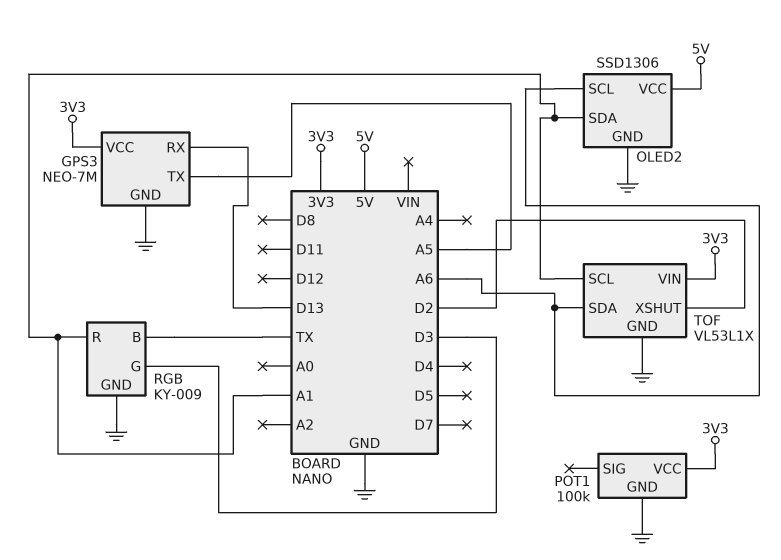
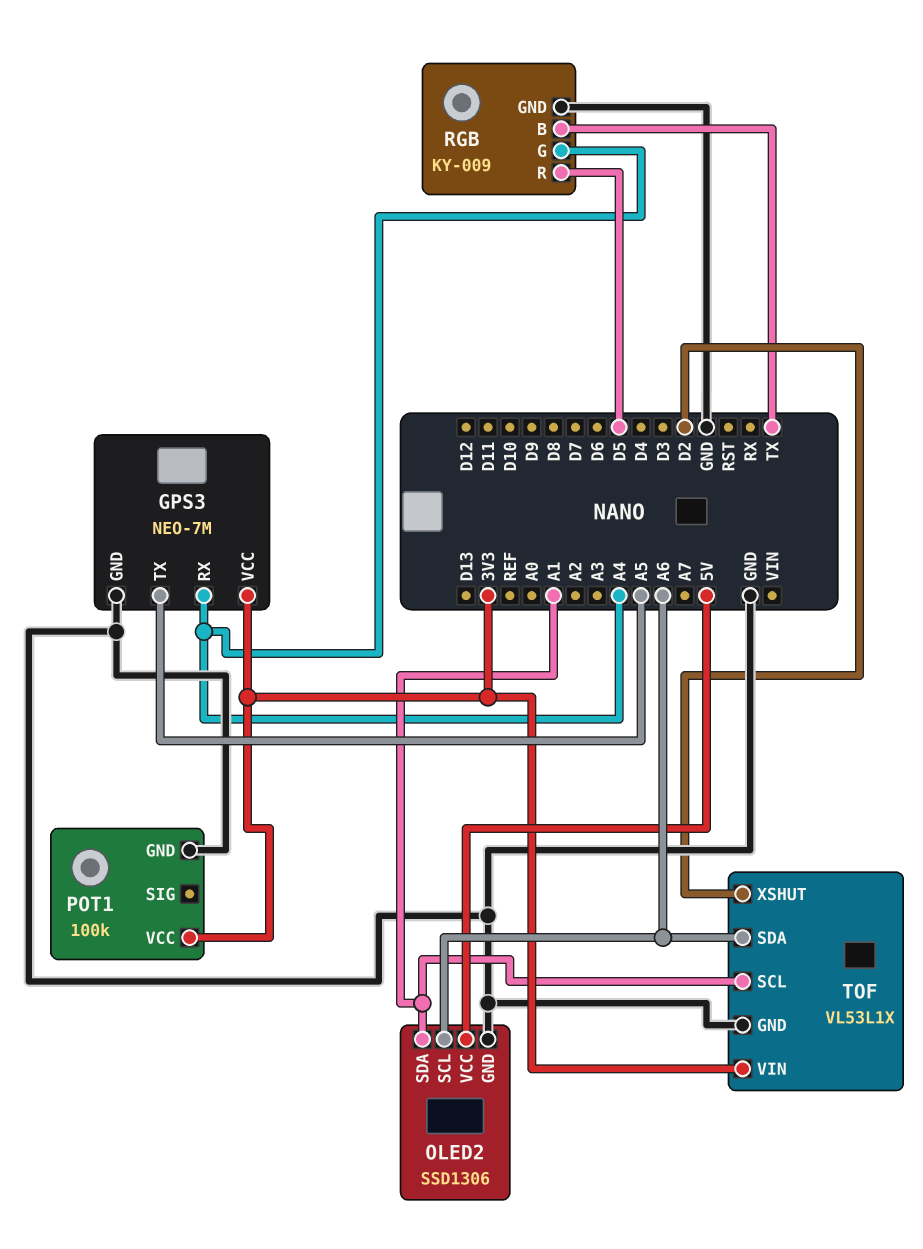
GPS3 pin RX: D13 -> A4
RGB pin G: D3 -> A4
RGB pin R: A1 -> D5

